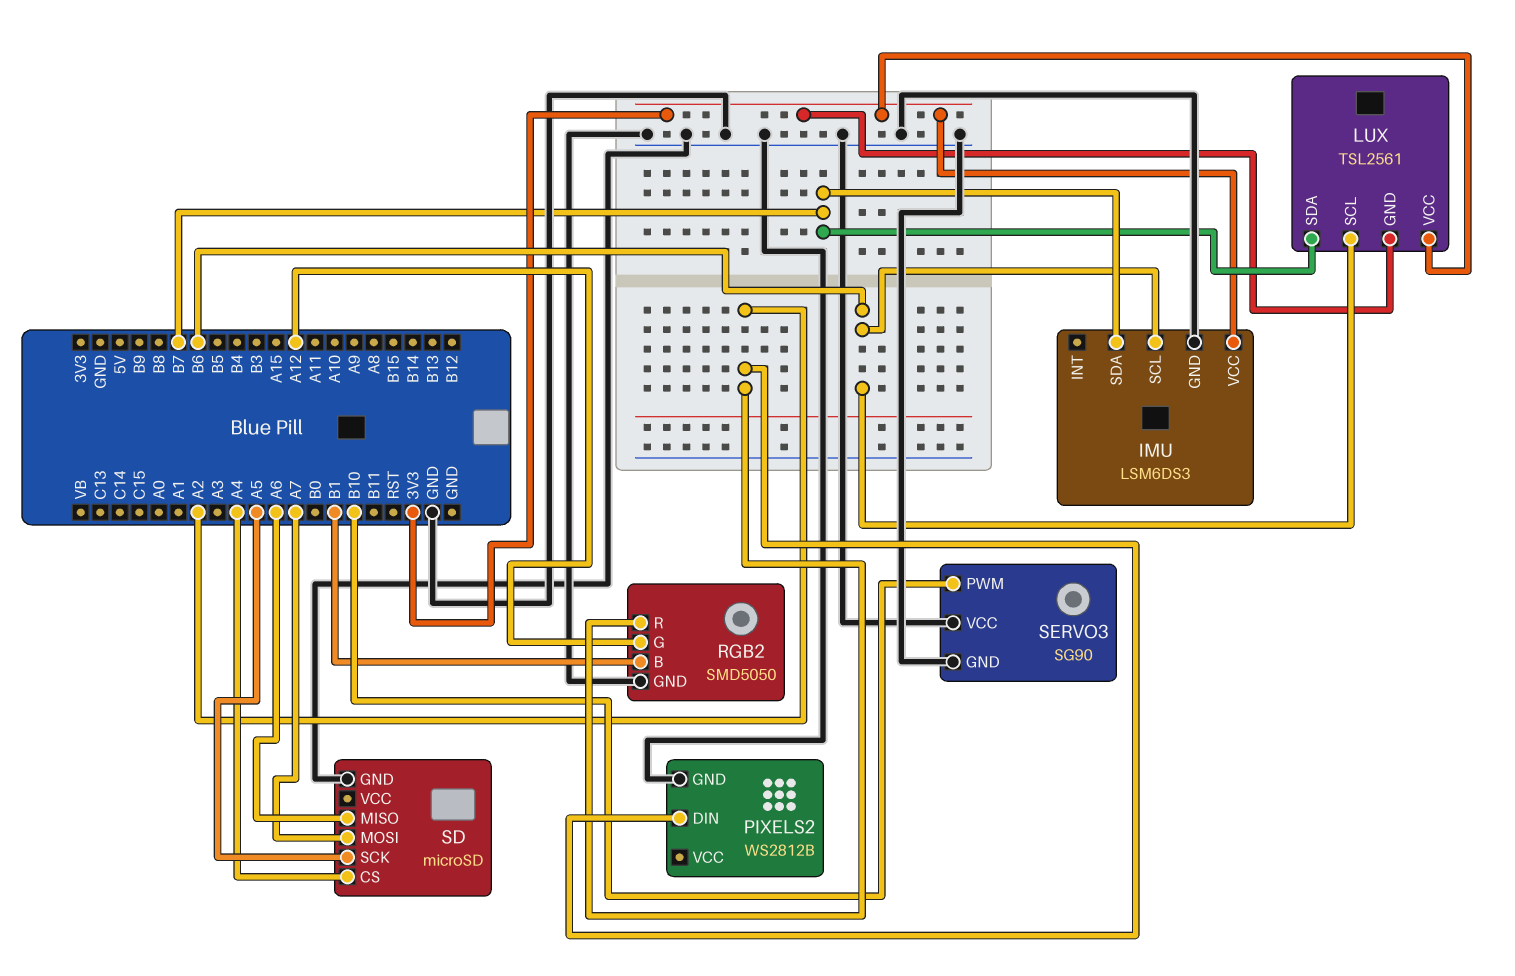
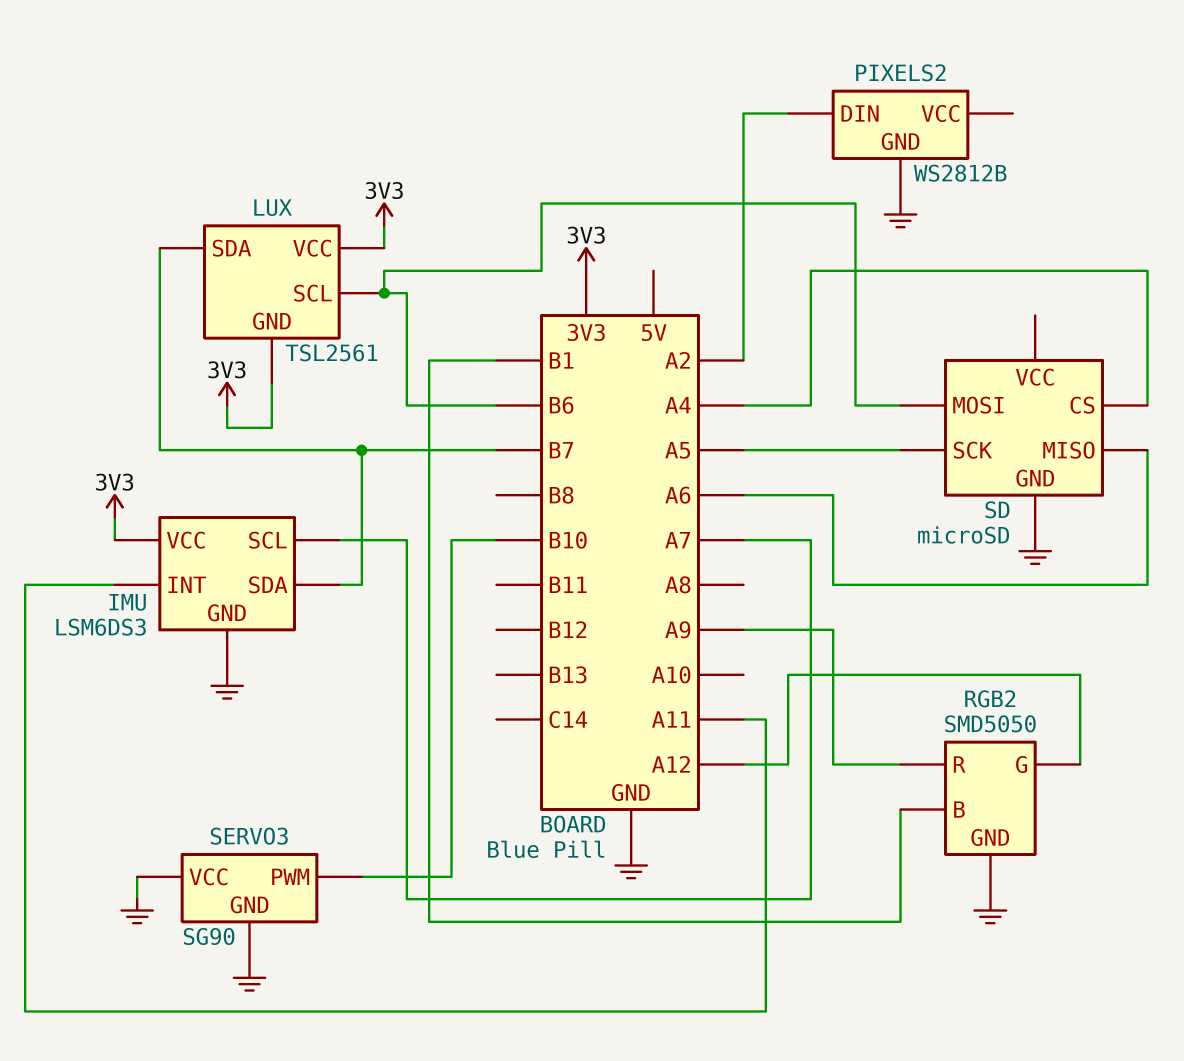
IMU pin INT: none -> A11
IMU pin SCL: B6 -> A7
RGB2 pin R: A2 -> A9
SD pin MOSI: A7 -> B6

